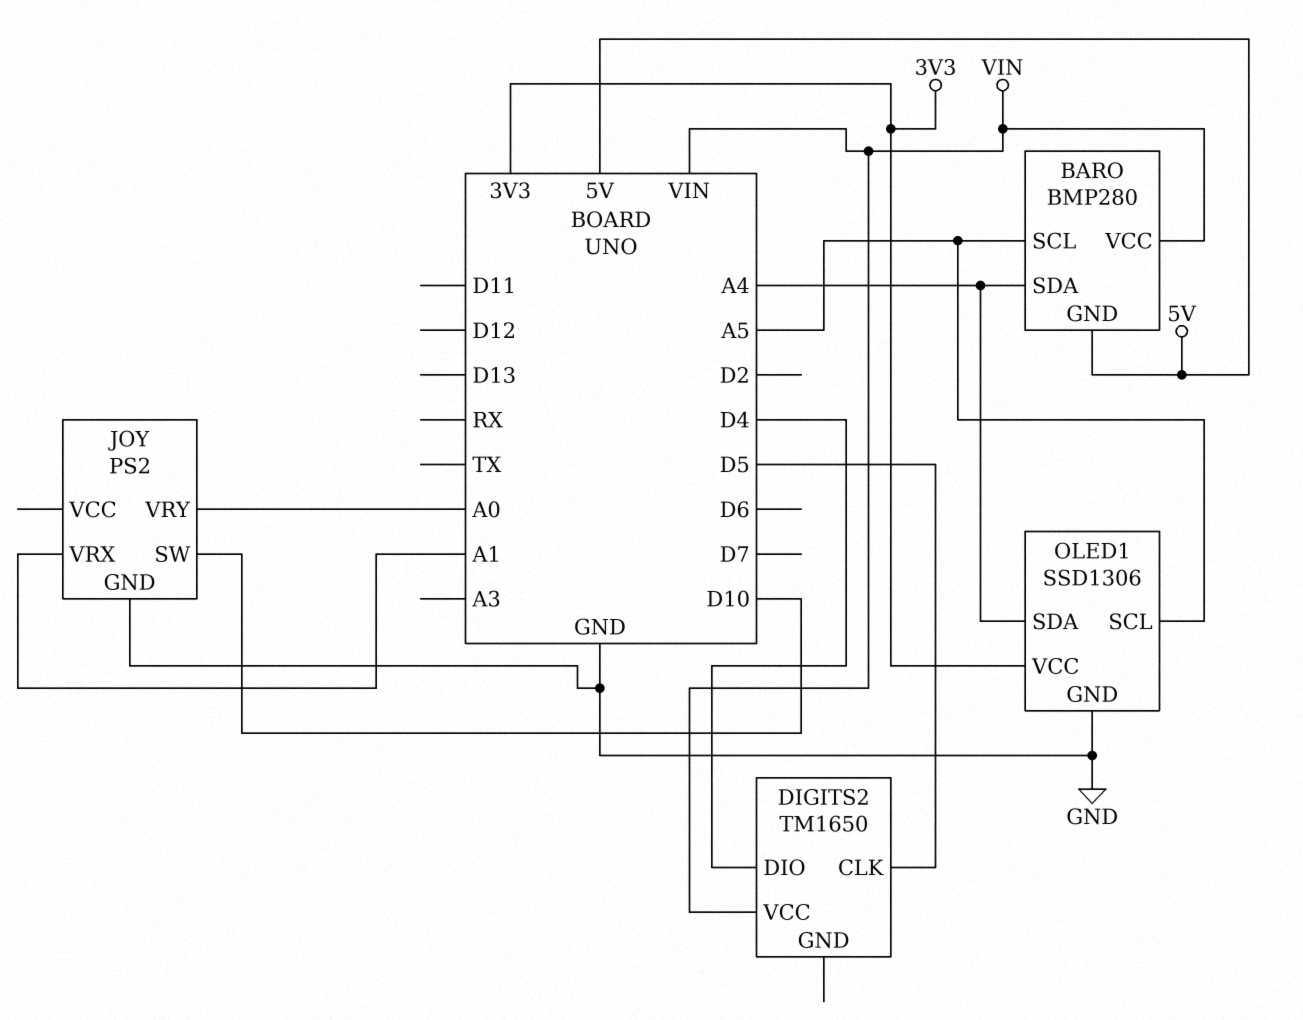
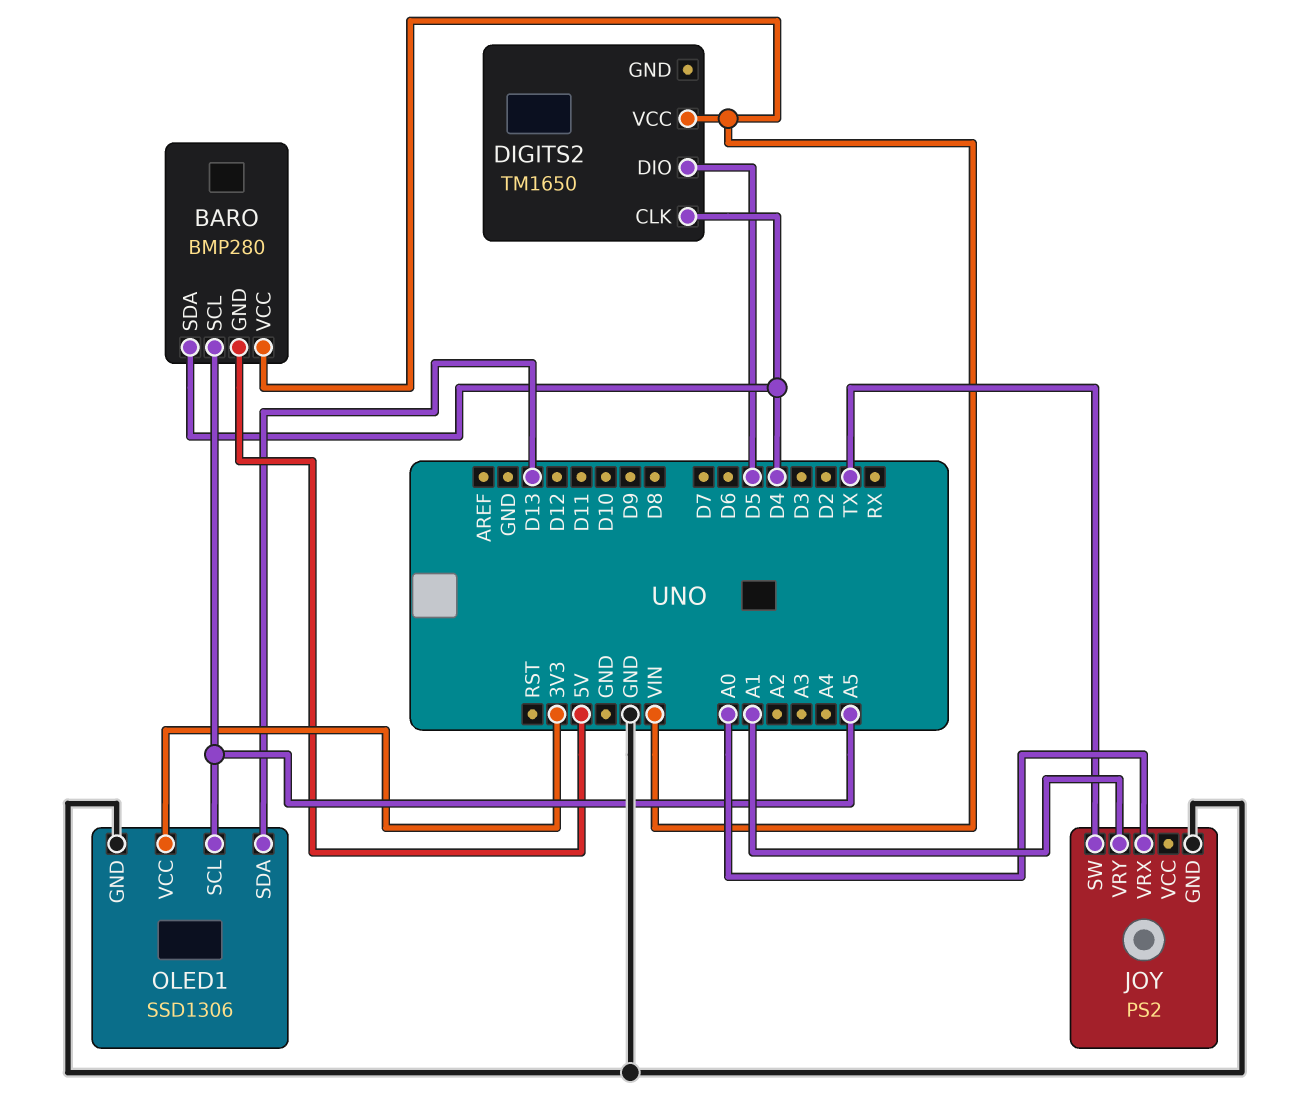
BARO pin SDA: A4 -> D4
DIGITS2 pin CLK: D5 -> D4
DIGITS2 pin DIO: D4 -> D5
JOY pin SW: D10 -> TX
JOY pin VRX: A1 -> A0
JOY pin VRY: A0 -> A1
OLED1 pin SDA: A4 -> D13

